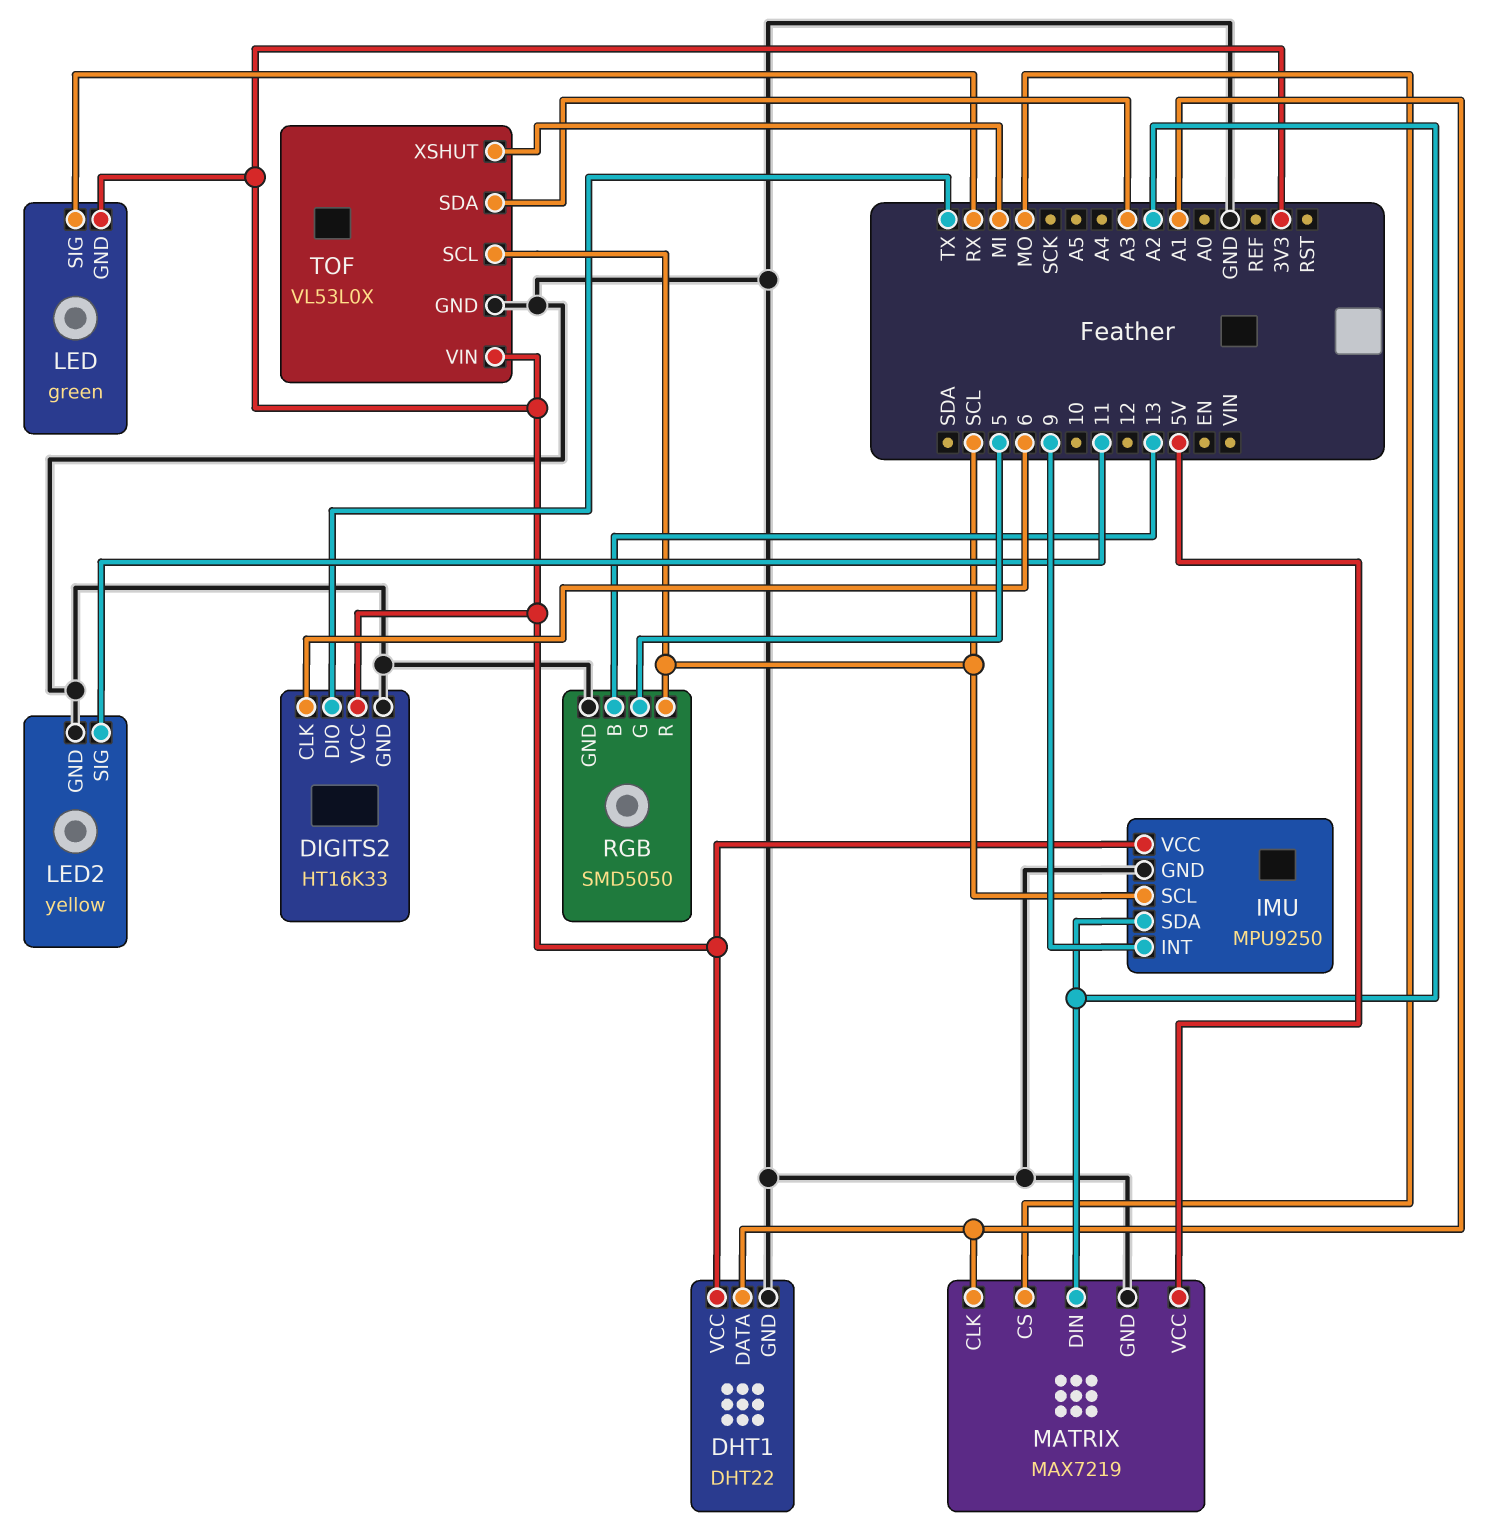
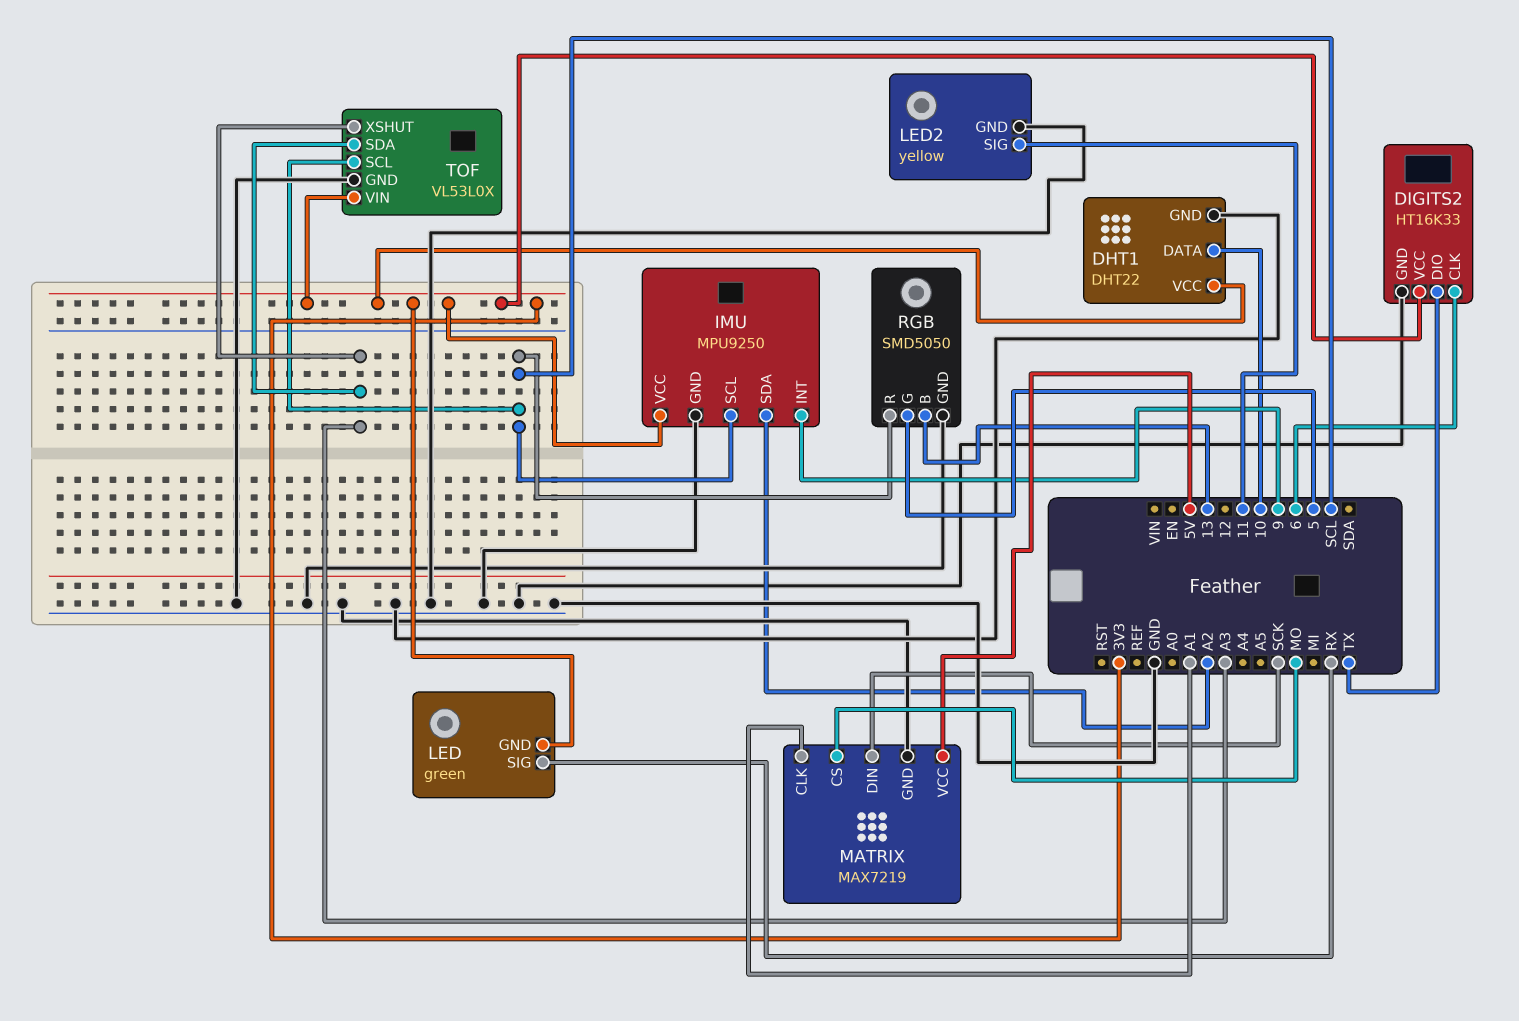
DHT1 pin DATA: A1 -> 10
MATRIX pin DIN: A2 -> SCK
TOF pin XSHUT: MI -> A3

